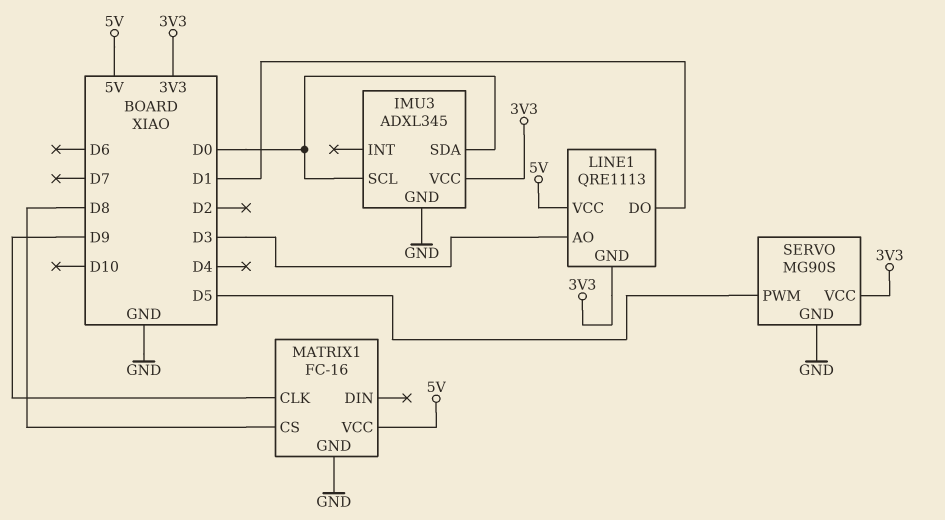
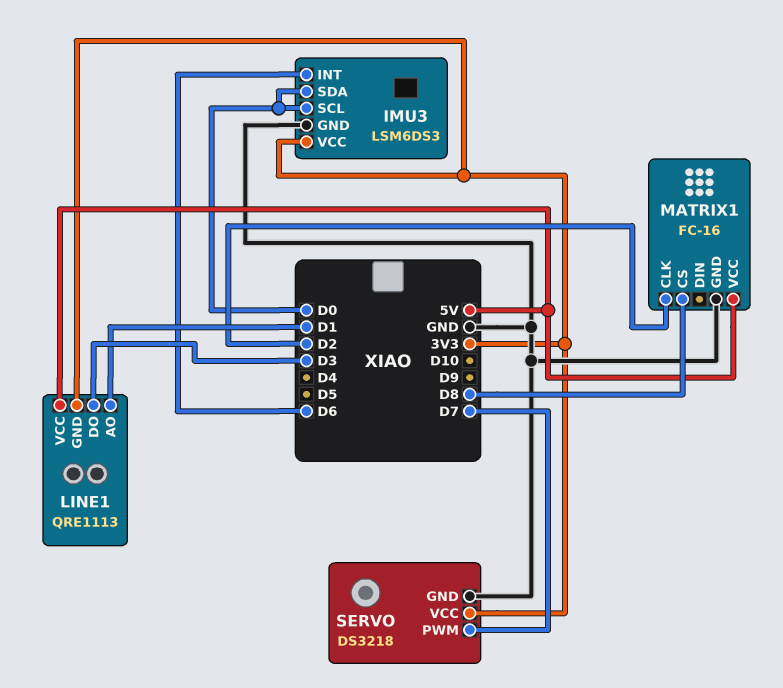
IMU3: ADXL345 -> LSM6DS3
IMU3 pin INT: none -> D6
LINE1 pin AO: D3 -> D1
LINE1 pin DO: D1 -> D3
MATRIX1 pin CLK: D9 -> D2
SERVO: MG90S -> DS3218
SERVO pin PWM: D5 -> D7

